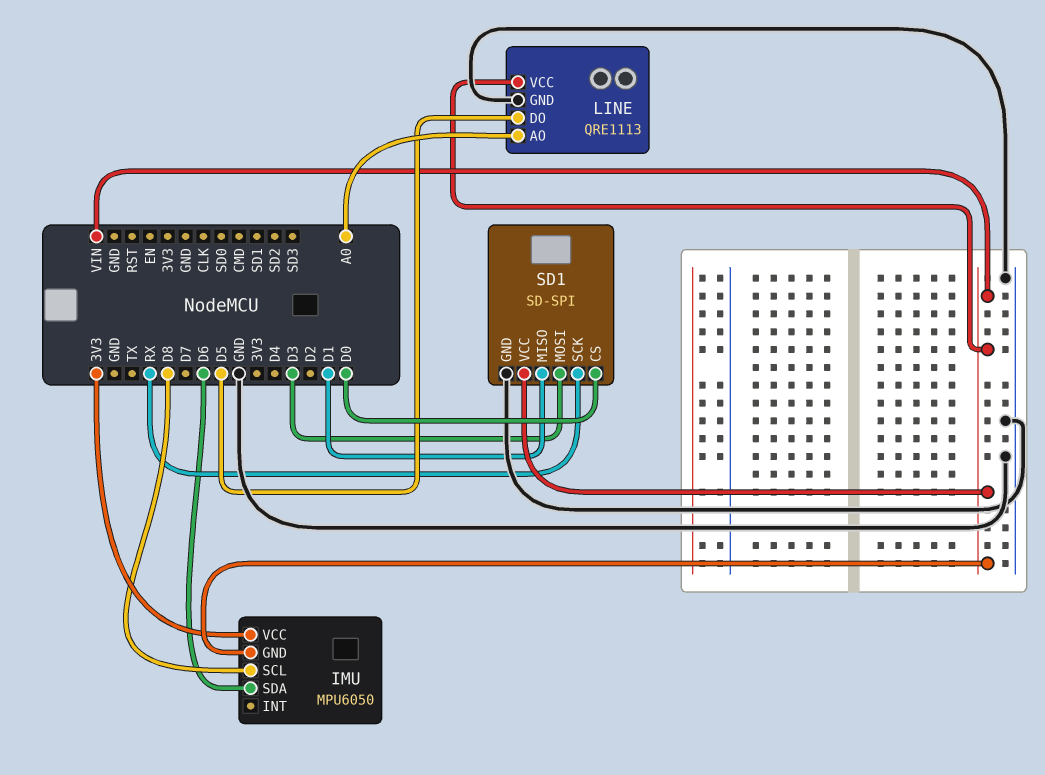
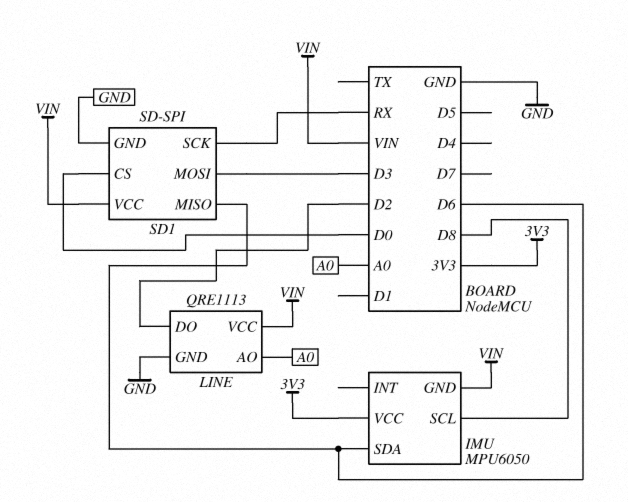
LINE pin DO: D5 -> D2
SD1 pin MISO: D1 -> D6

